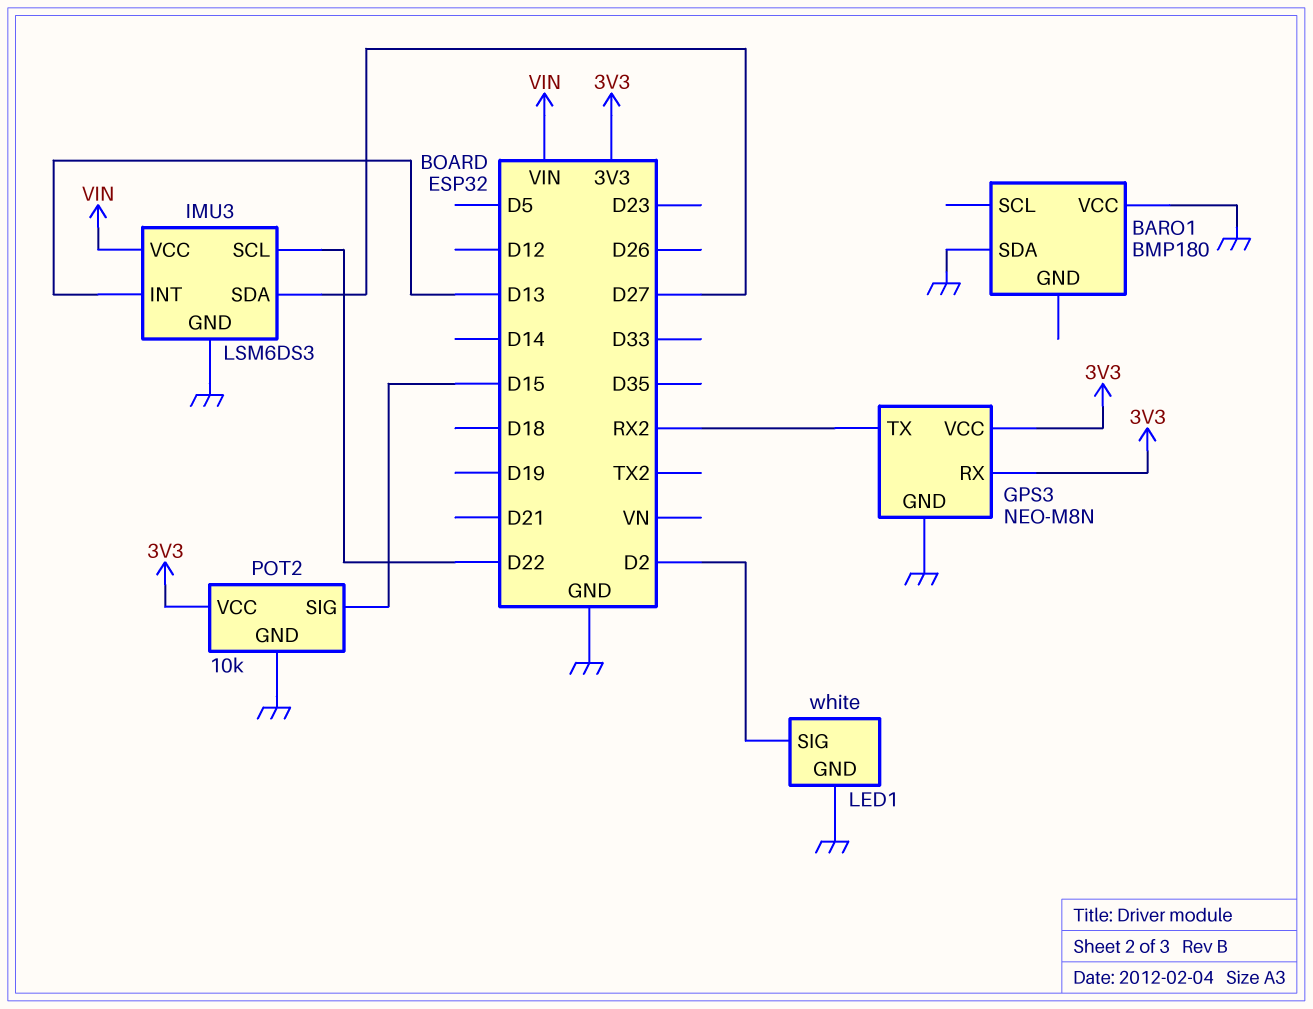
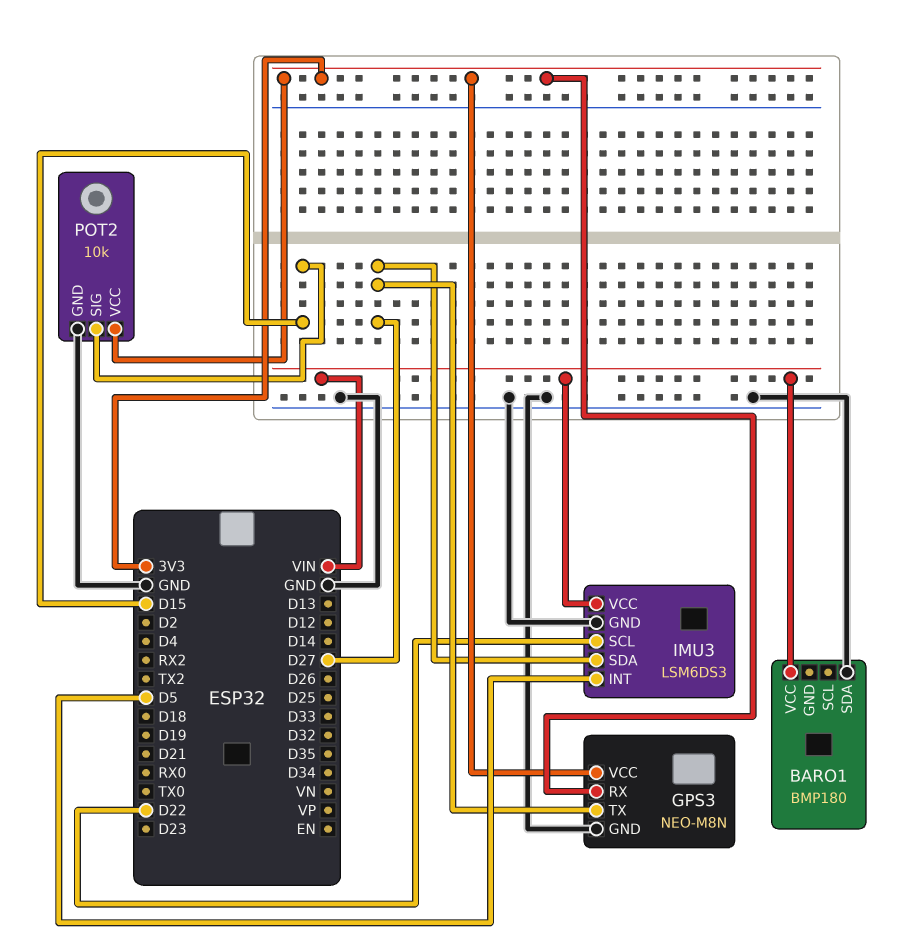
BARO1 pin VCC: GND -> VIN
GPS3 pin TX: RX2 -> D27
IMU3 pin INT: D13 -> D5
LED1: white -> none
LED1 pin GND: GND -> none
LED1 pin SIG: D2 -> none

